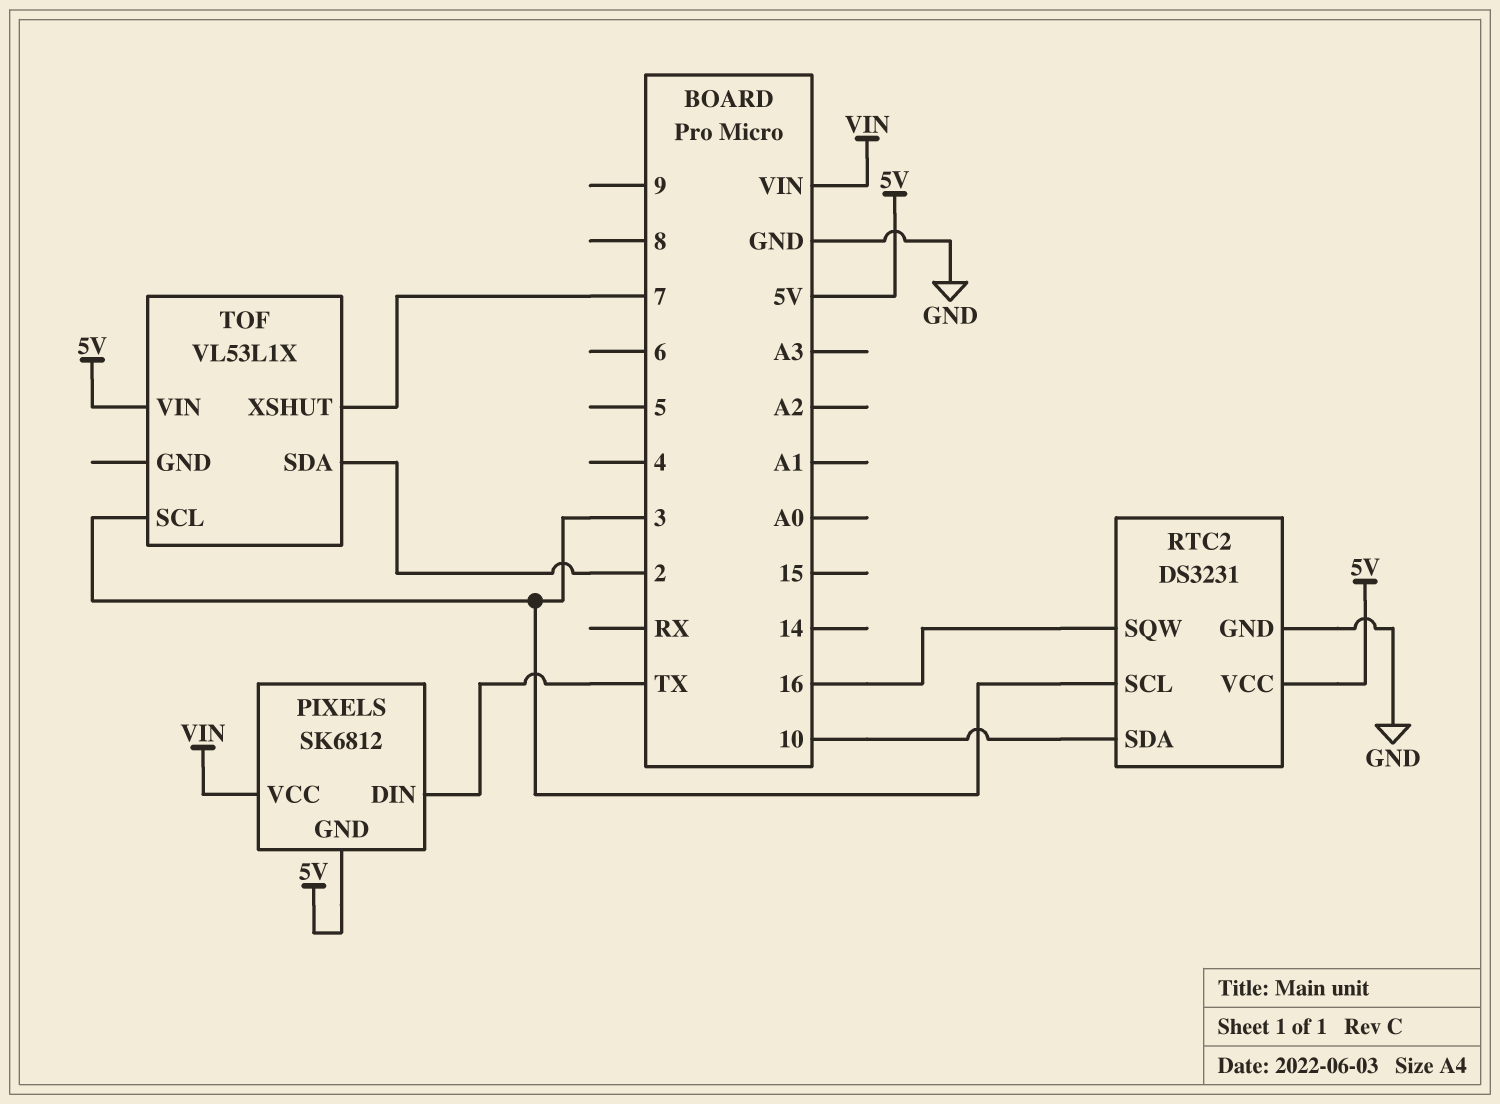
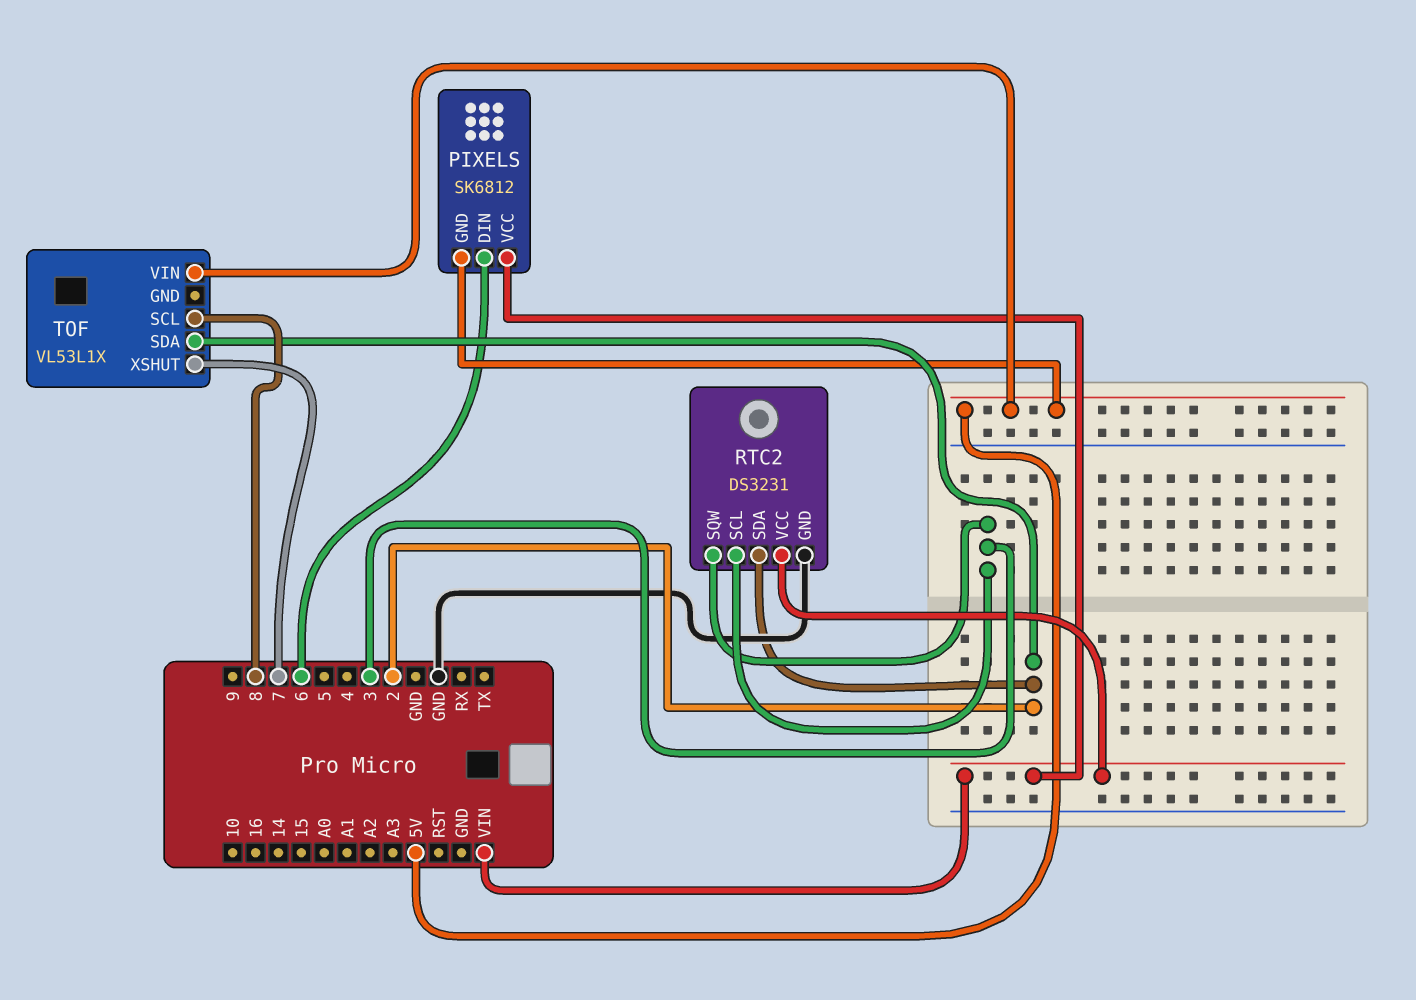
PIXELS pin DIN: TX -> 6
RTC2 pin SDA: 10 -> 2
RTC2 pin SQW: 16 -> 3
RTC2 pin VCC: 5V -> VIN
TOF pin SCL: 3 -> 8

